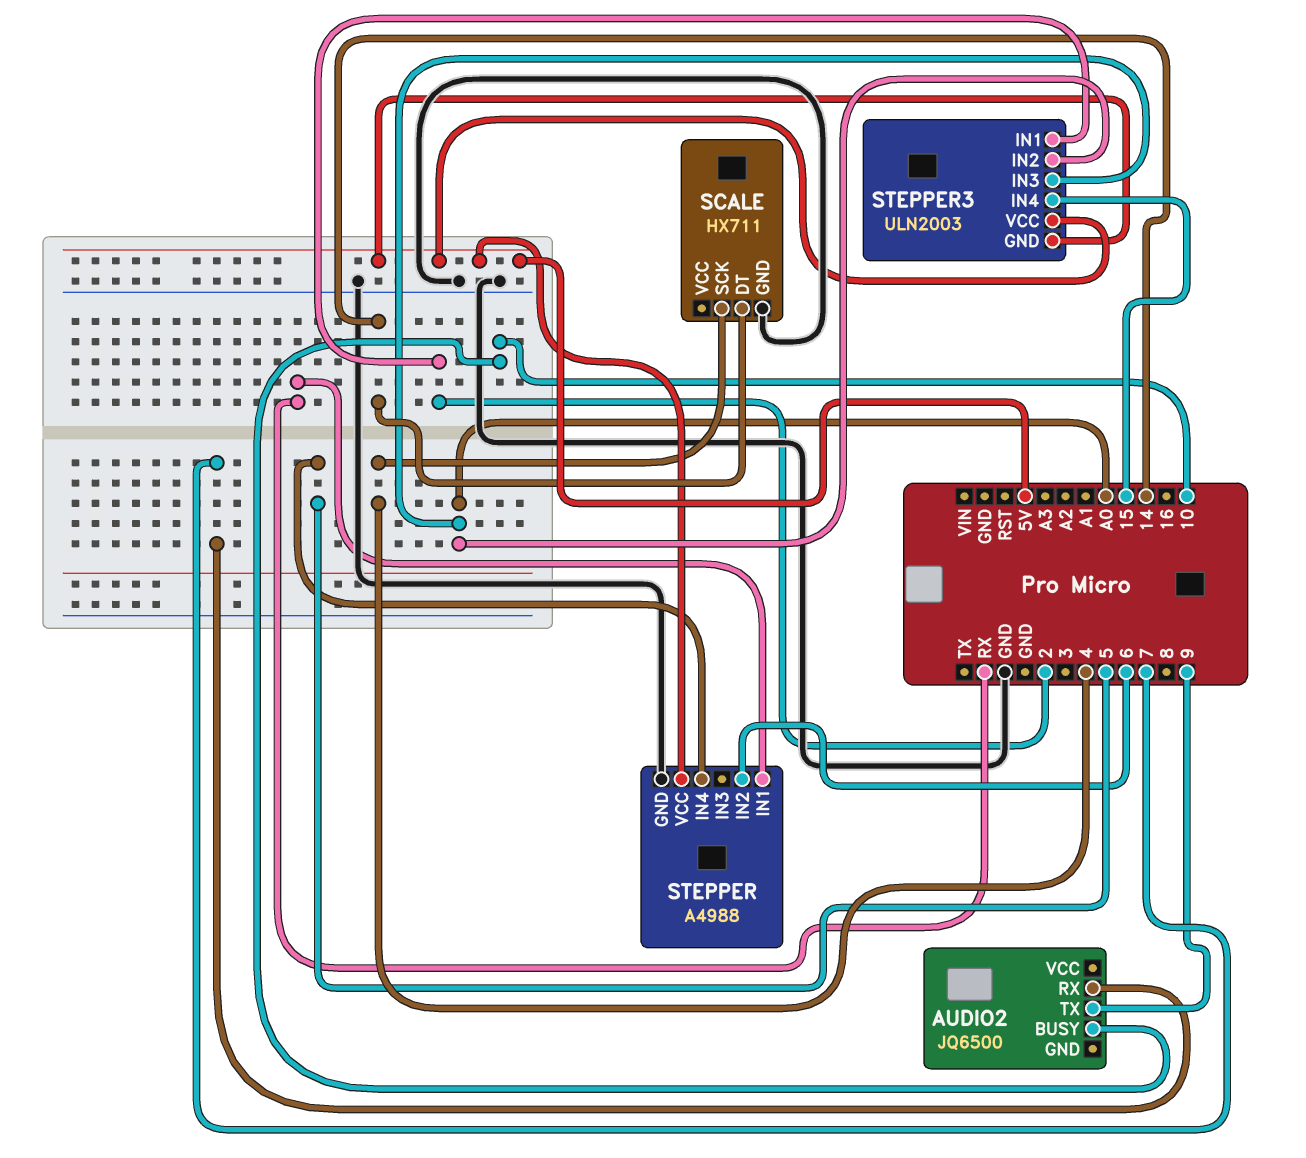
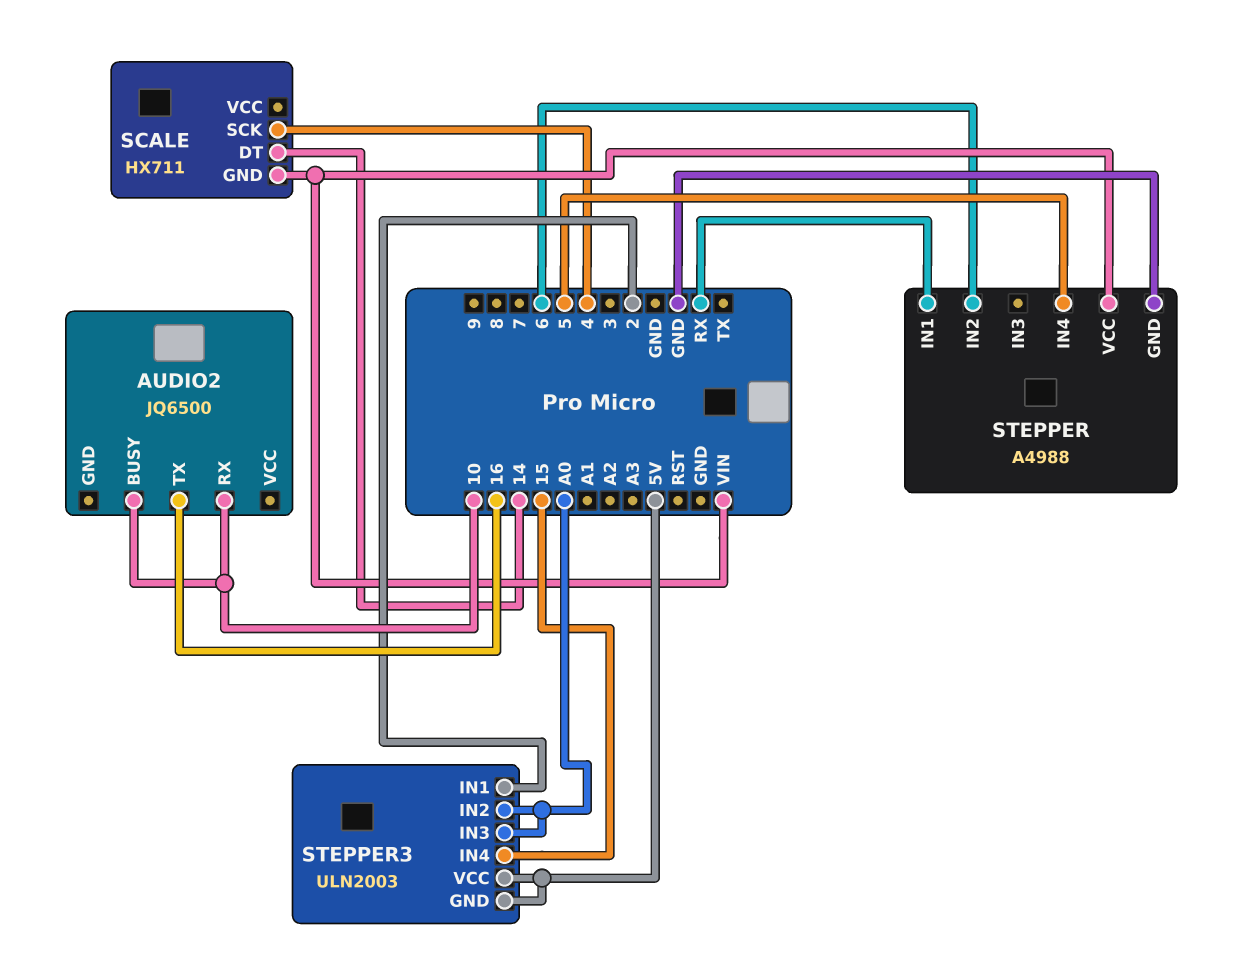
AUDIO2 pin RX: 7 -> 10
AUDIO2 pin TX: 9 -> 16
SCALE pin GND: GND -> VIN
STEPPER pin VCC: 5V -> VIN

